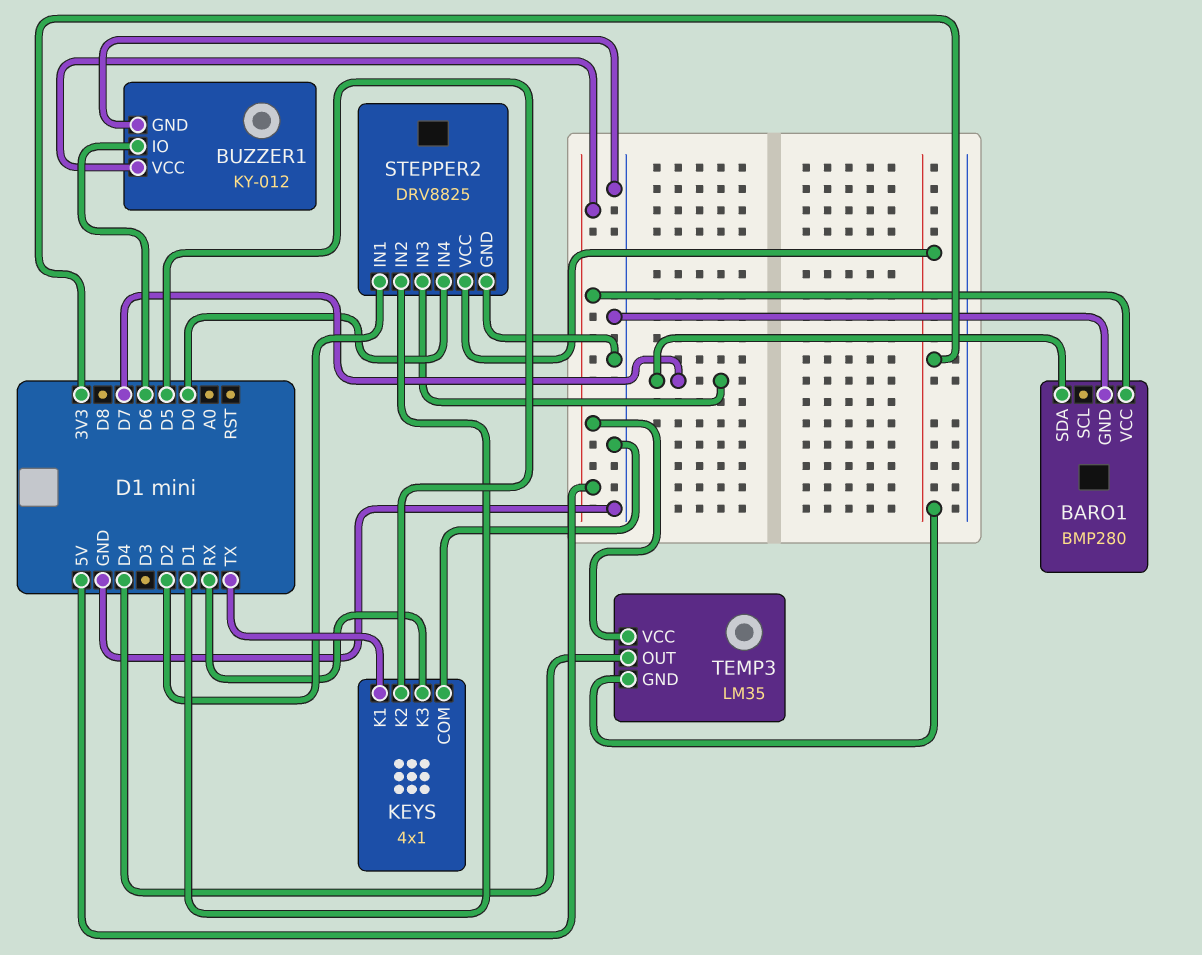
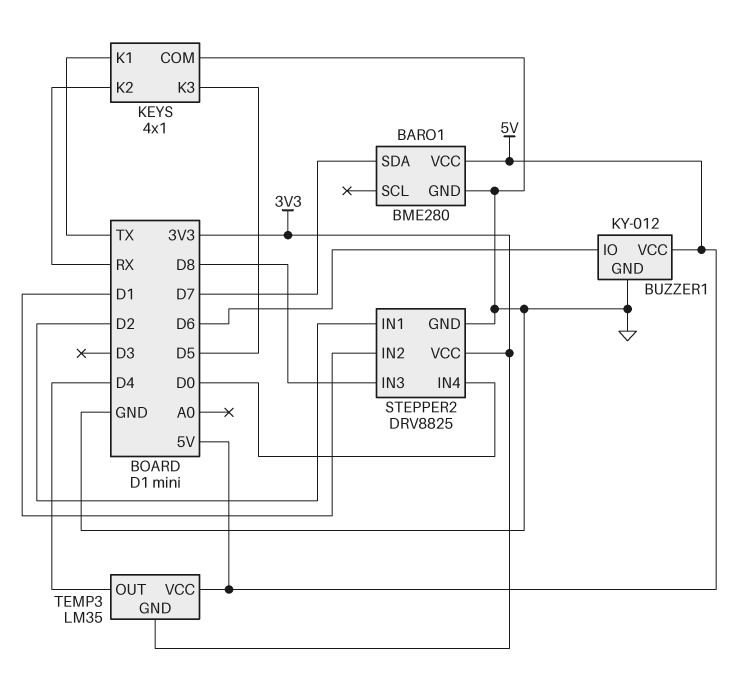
BARO1: BMP280 -> BME280
KEYS pin K2: D5 -> RX
KEYS pin K3: RX -> D5
STEPPER2 pin IN3: D7 -> D8

